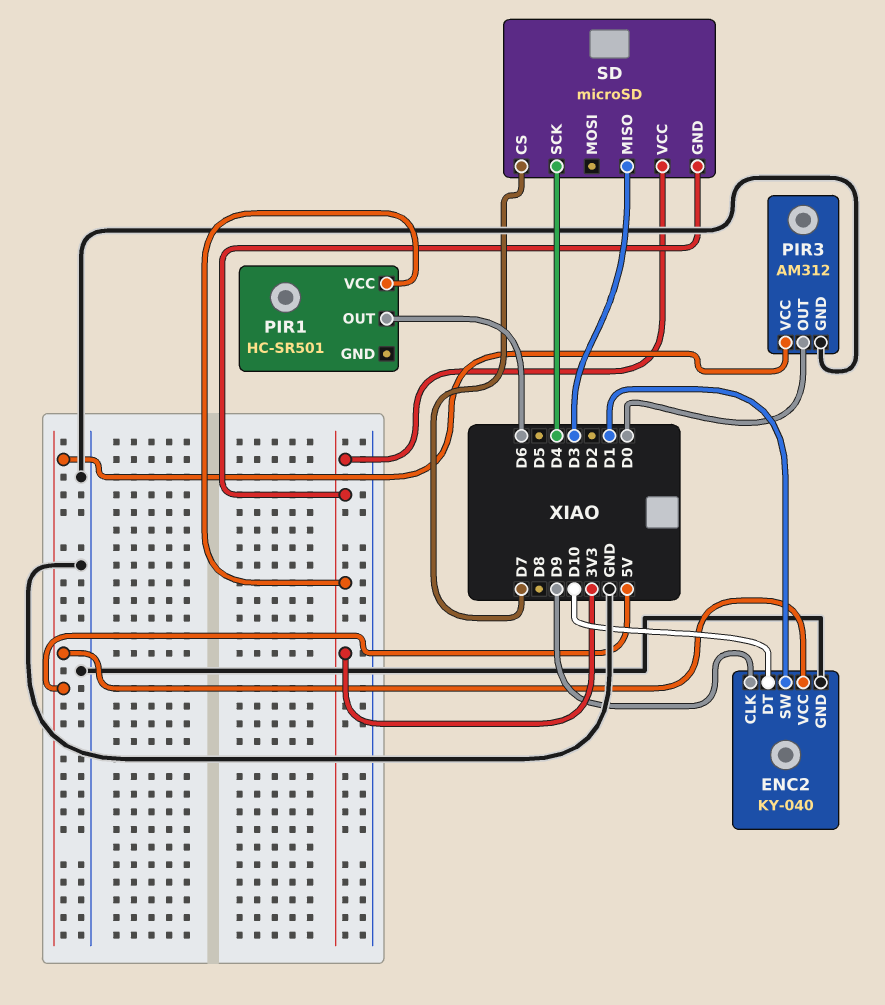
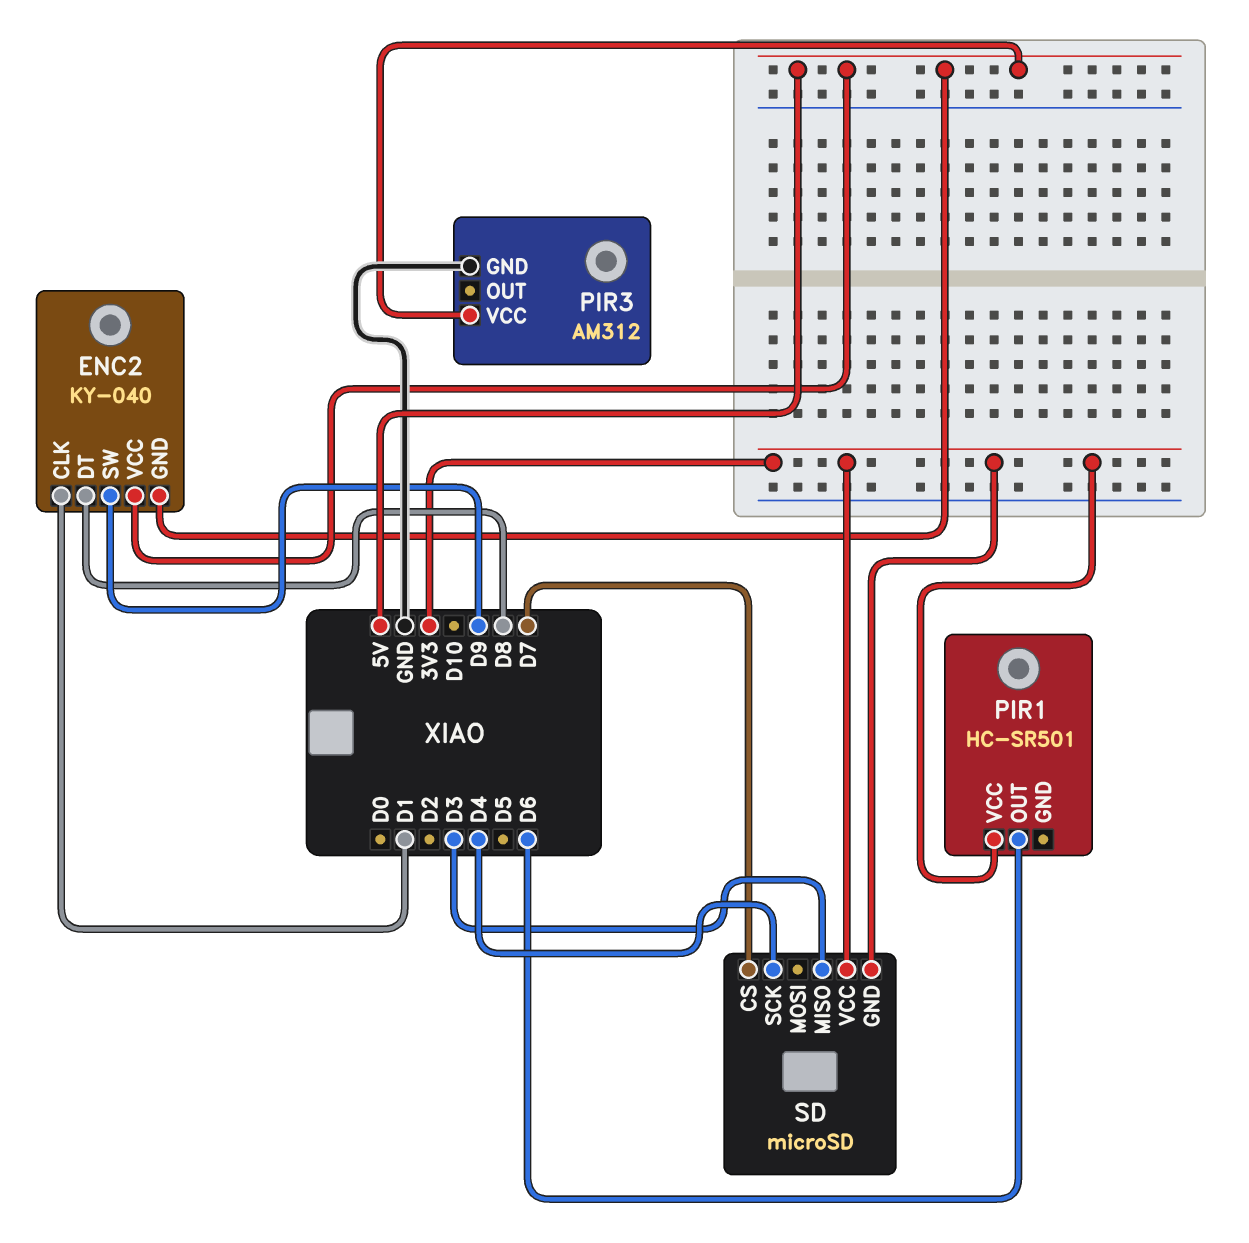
ENC2 pin CLK: D9 -> D1
ENC2 pin DT: D10 -> D8
ENC2 pin GND: GND -> 5V
ENC2 pin SW: D1 -> D9
PIR3 pin OUT: D0 -> none

